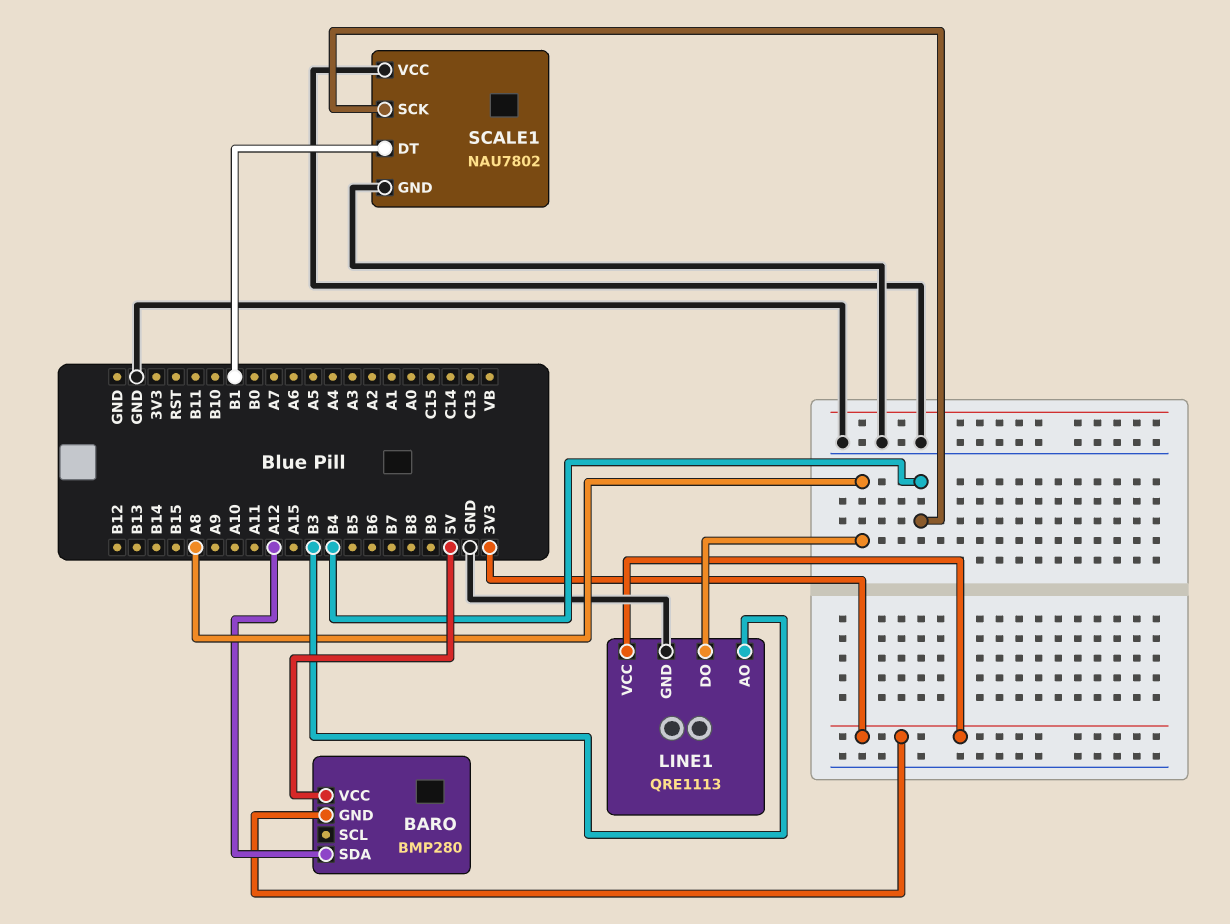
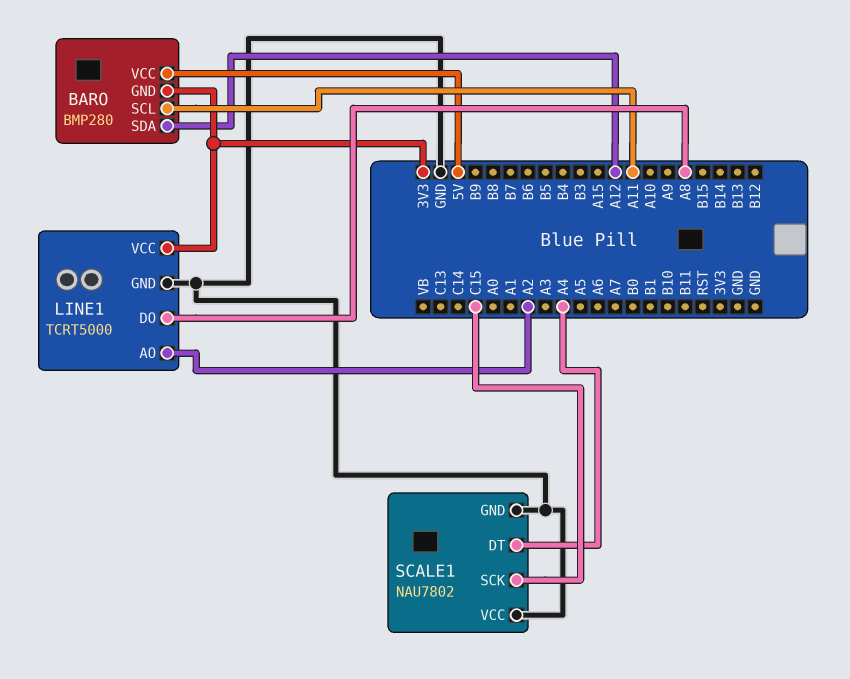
BARO pin SCL: none -> A11
LINE1: QRE1113 -> TCRT5000
LINE1 pin AO: B3 -> A2
SCALE1 pin DT: B1 -> A4
SCALE1 pin SCK: B4 -> C15

